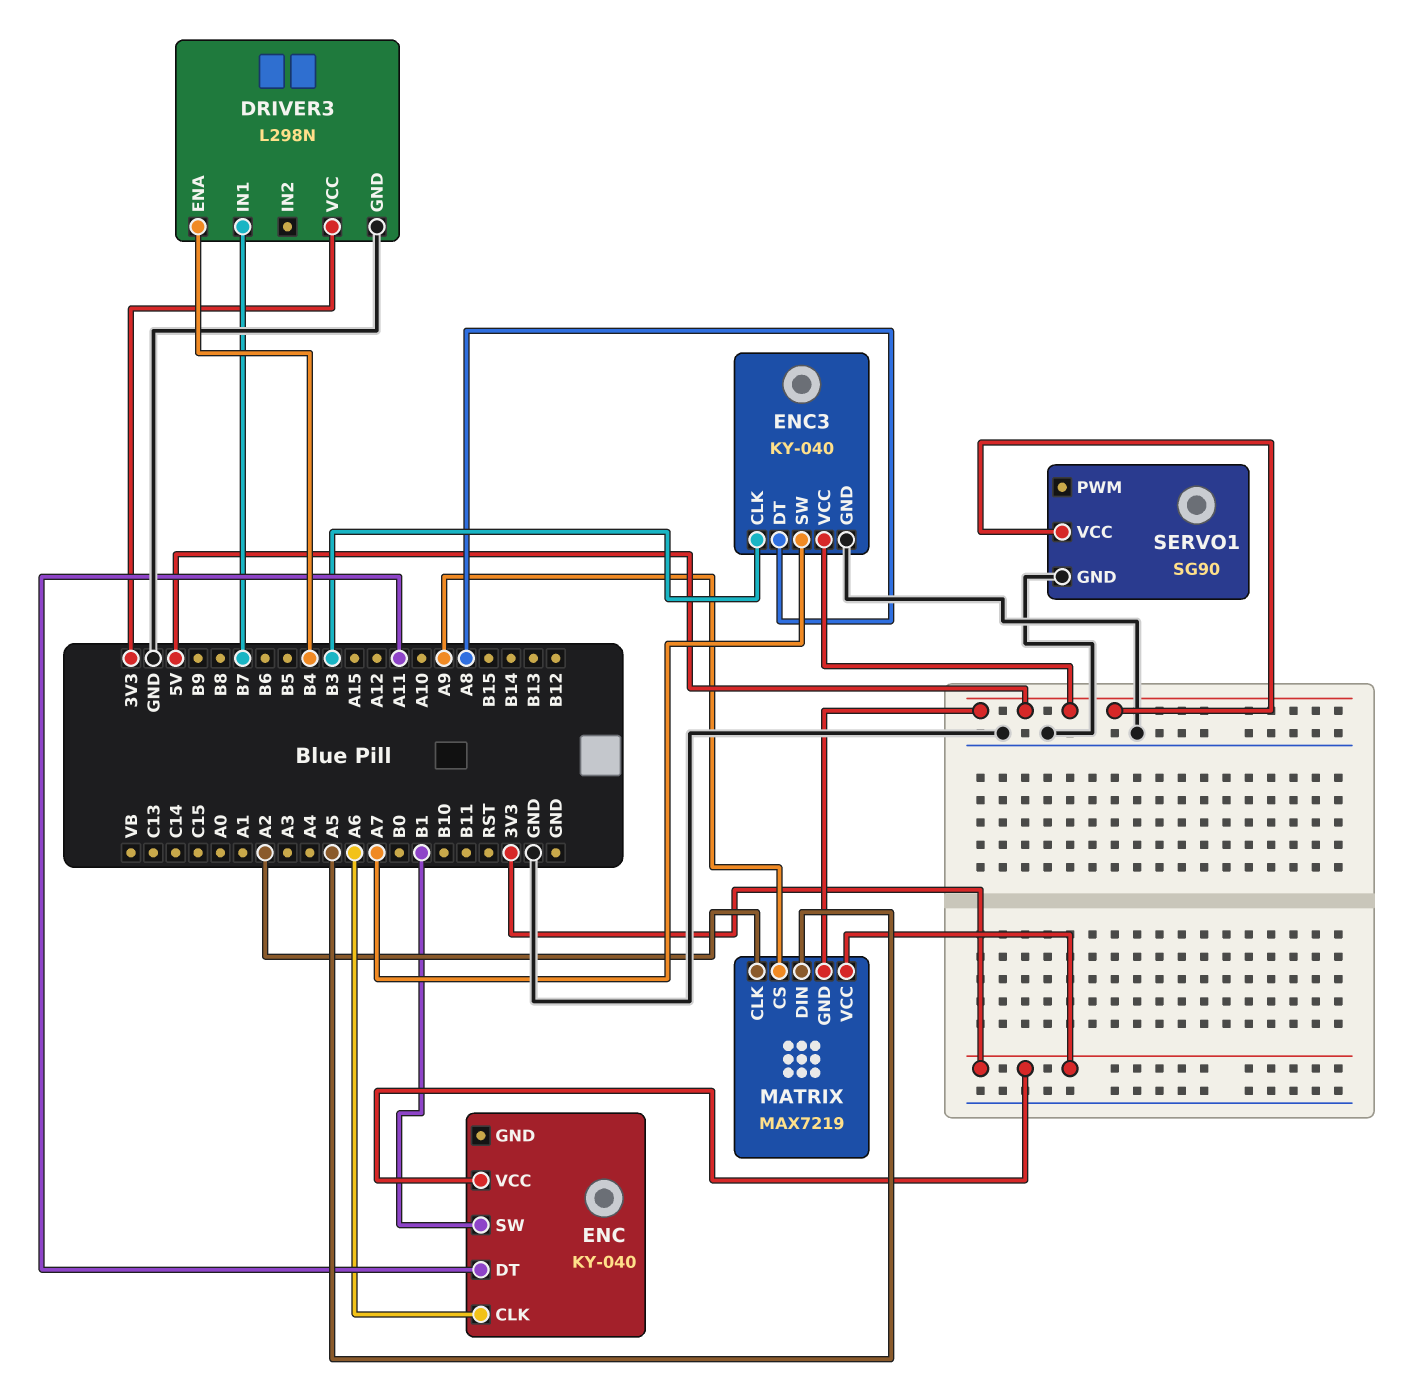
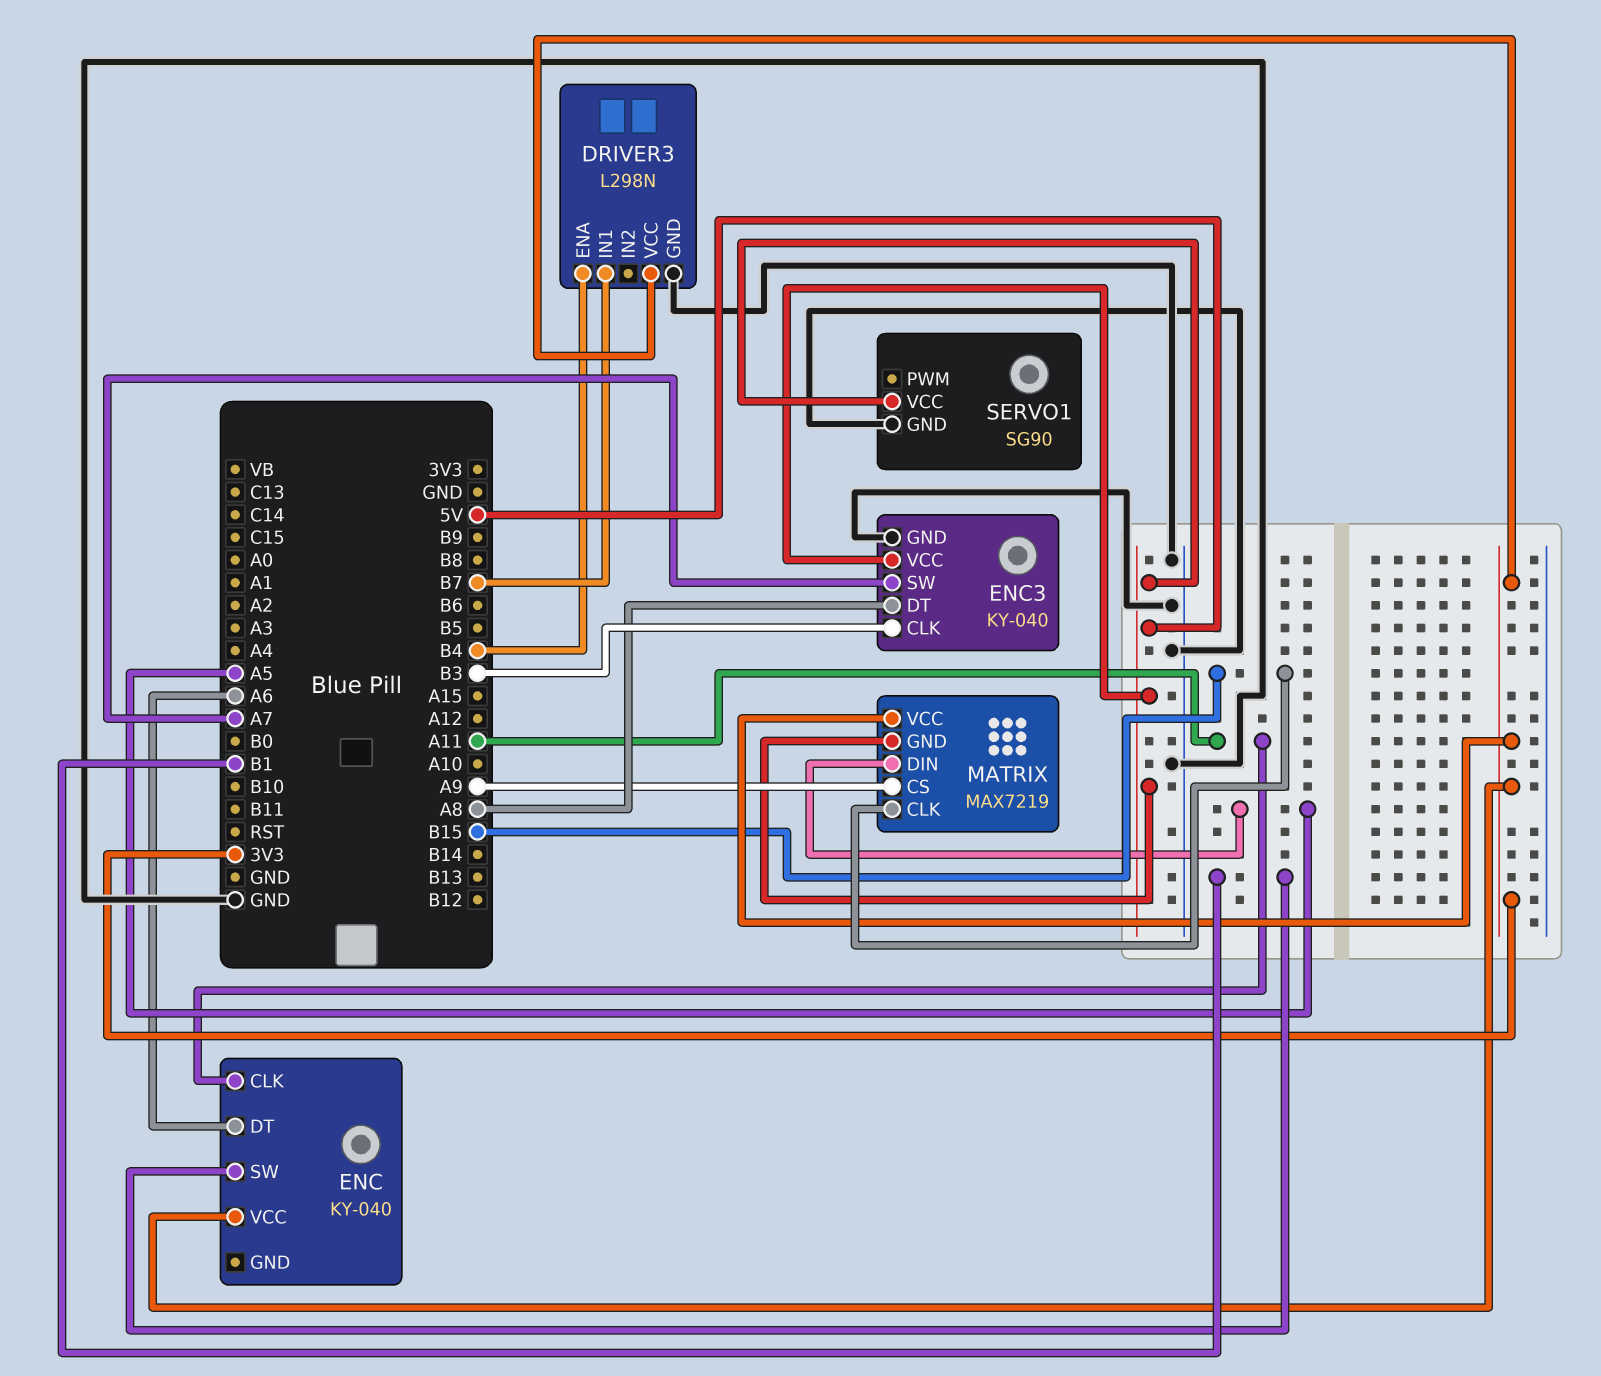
ENC pin CLK: A6 -> A11
ENC pin DT: A11 -> A6
MATRIX pin CLK: A2 -> B15

